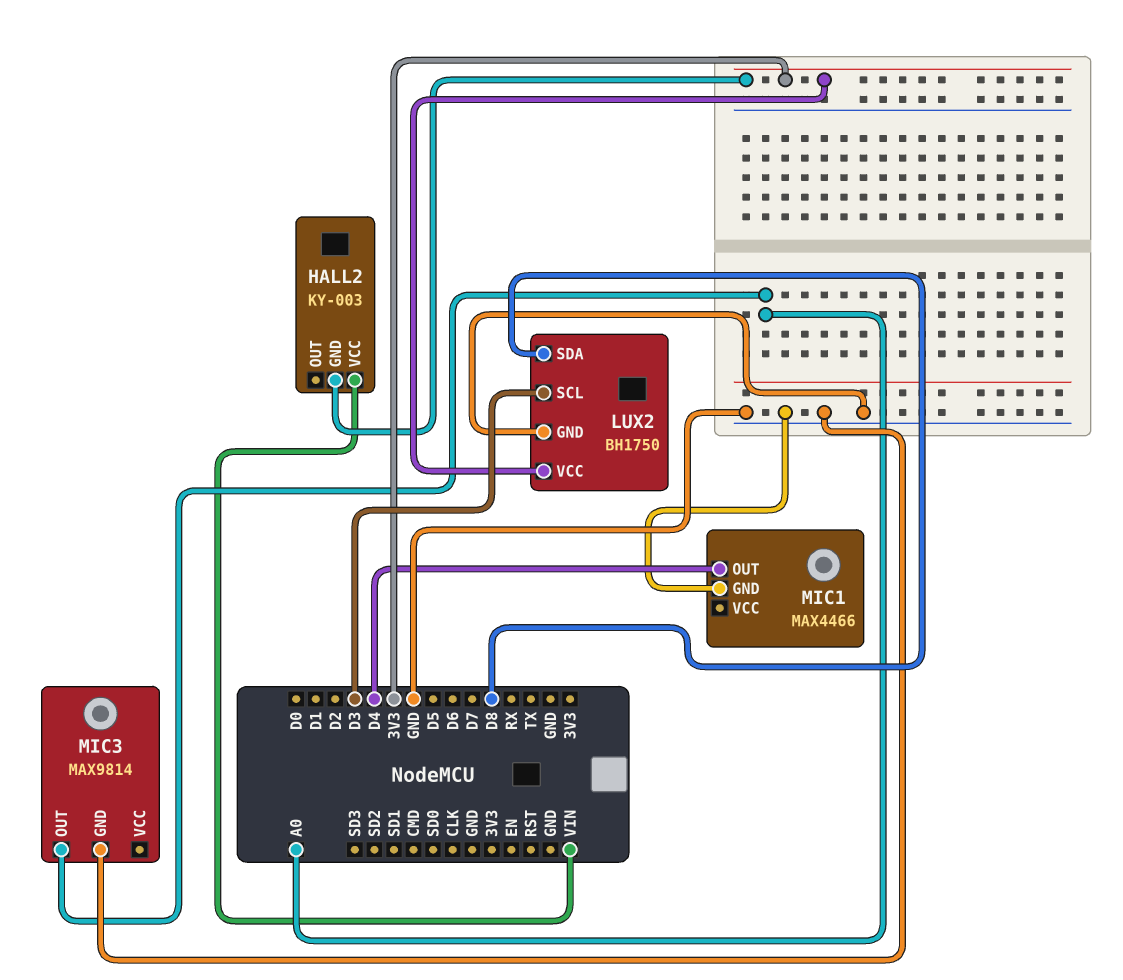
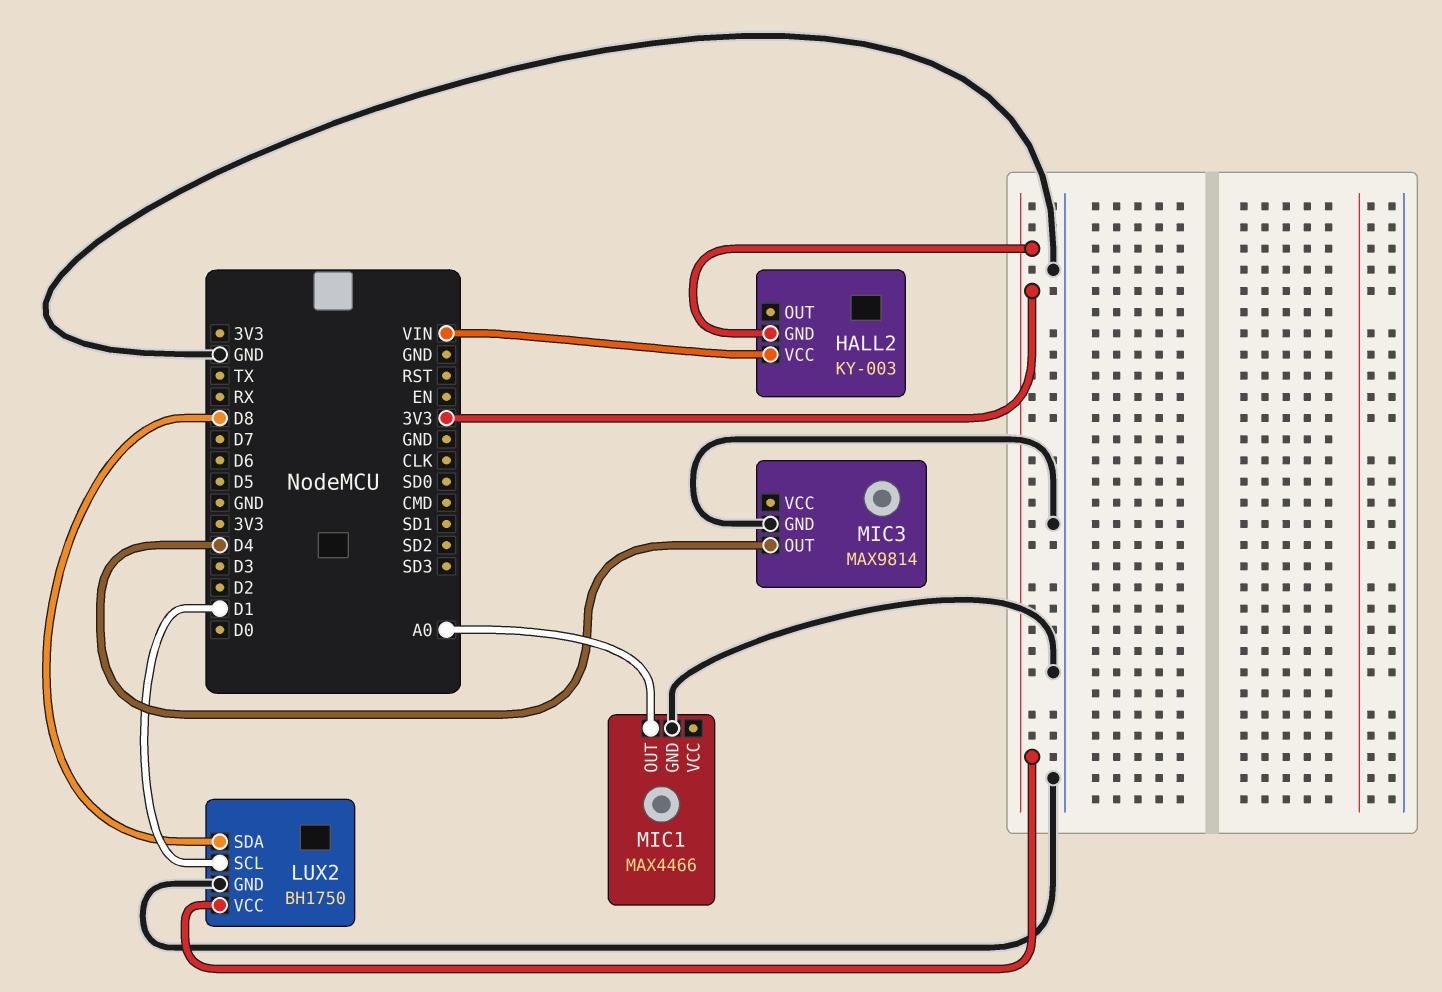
LUX2 pin SCL: D3 -> D1
MIC1 pin OUT: D4 -> A0
MIC3 pin OUT: A0 -> D4

